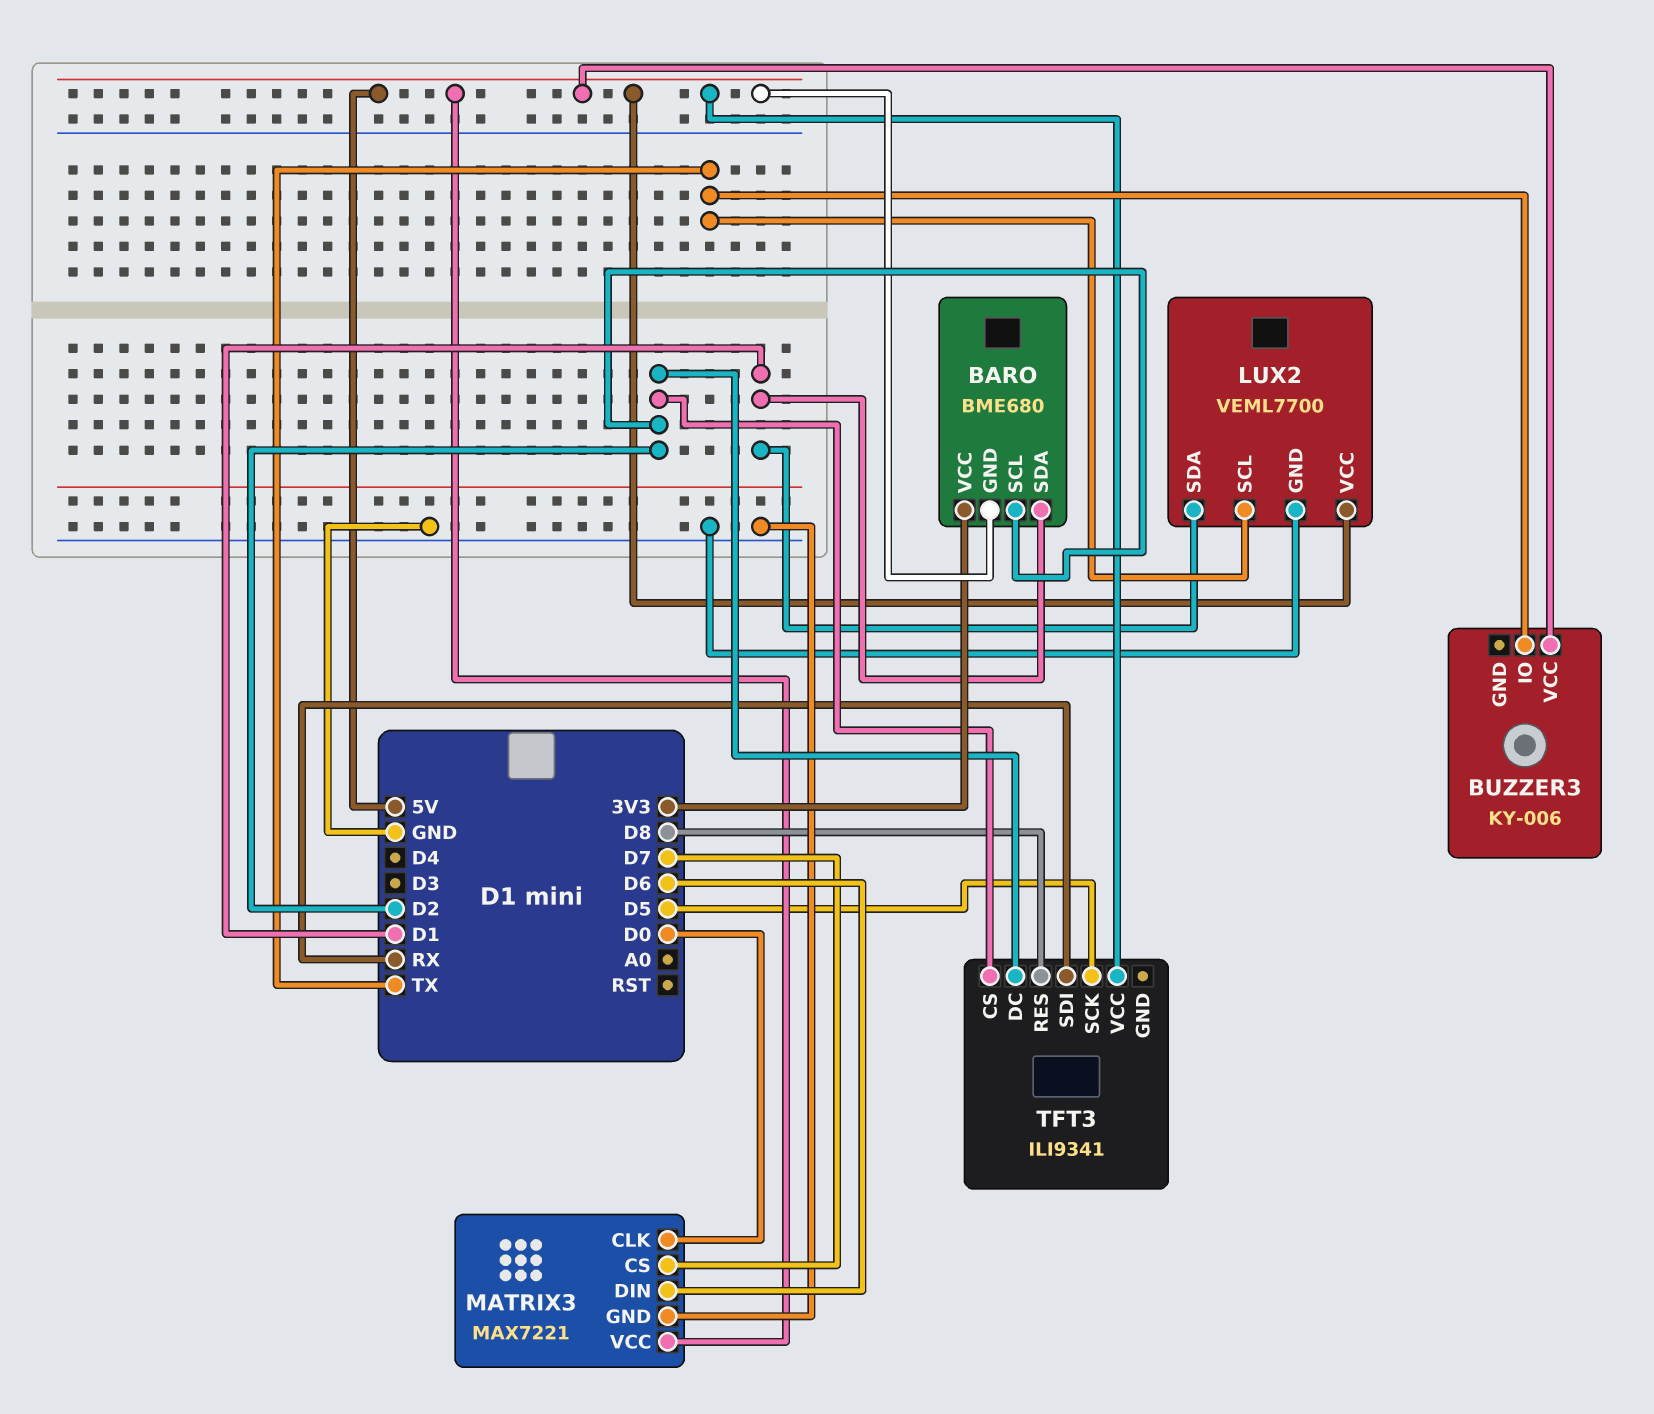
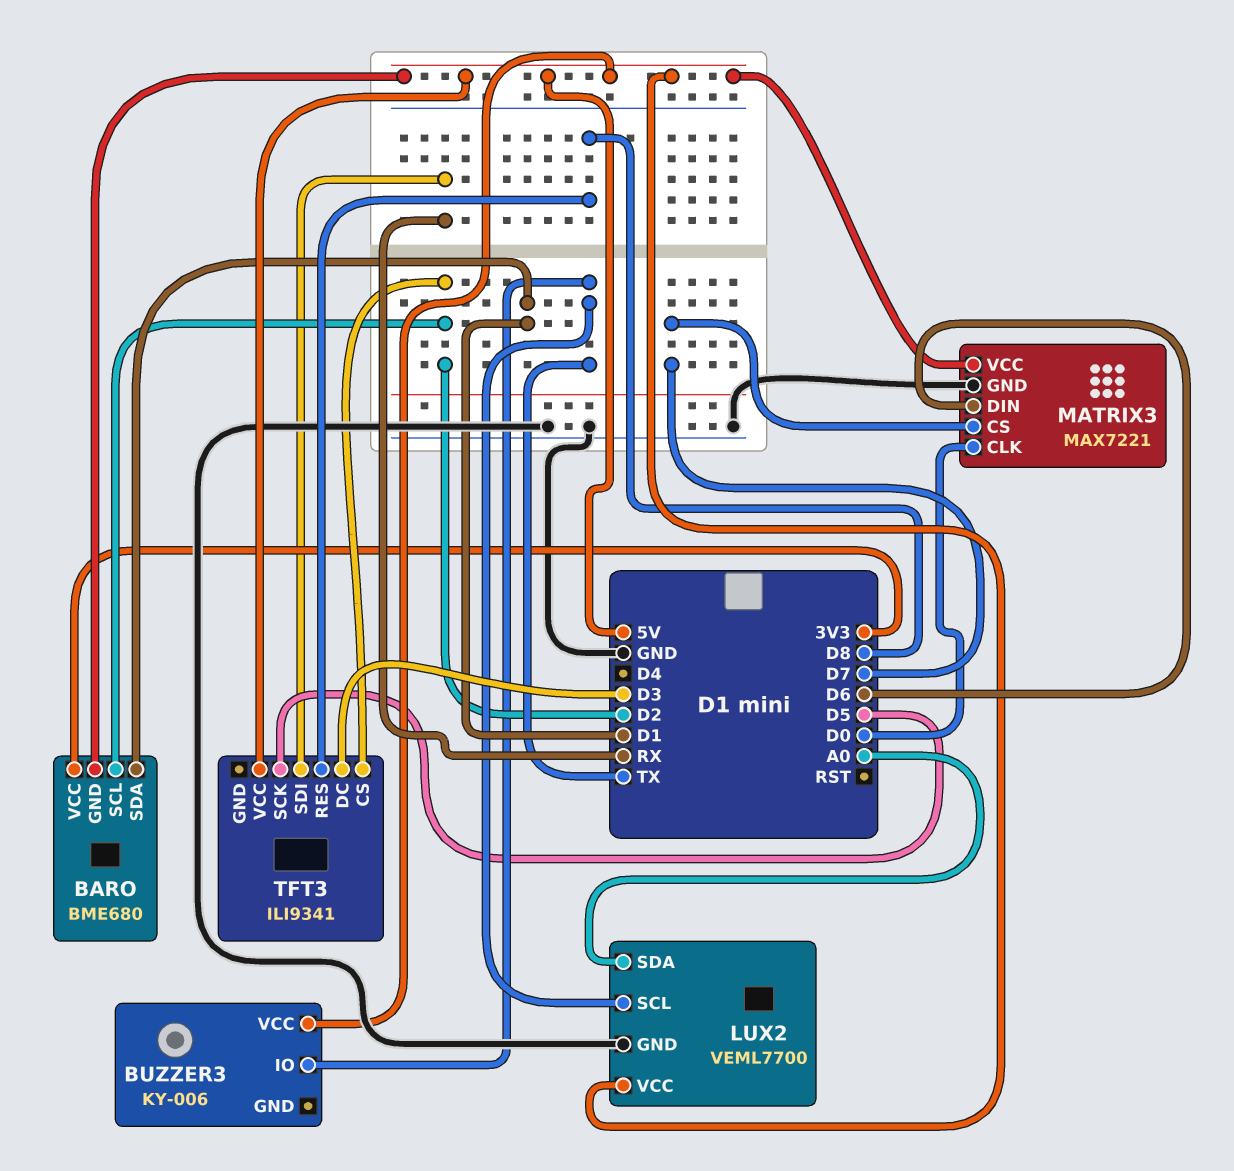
LUX2 pin SDA: D1 -> A0
TFT3 pin DC: D2 -> D3

